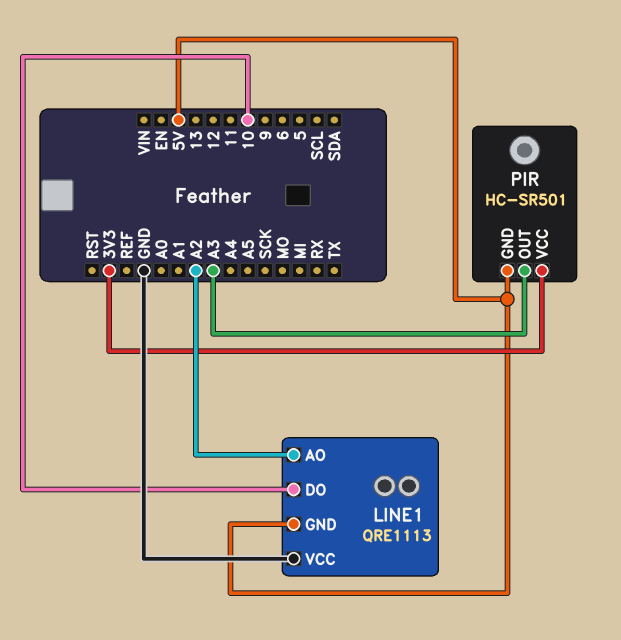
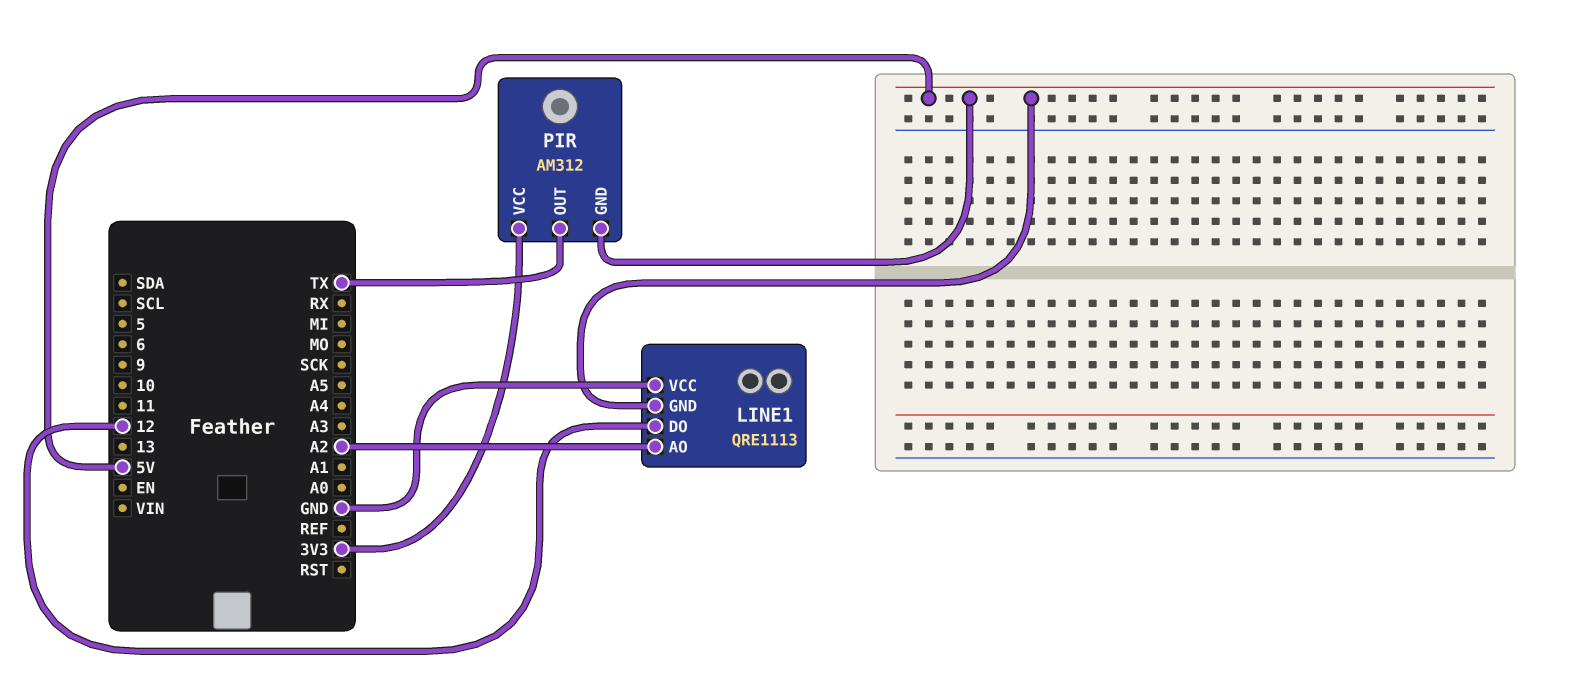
LINE1 pin DO: 10 -> 12
PIR: HC-SR501 -> AM312
PIR pin OUT: A3 -> TX

